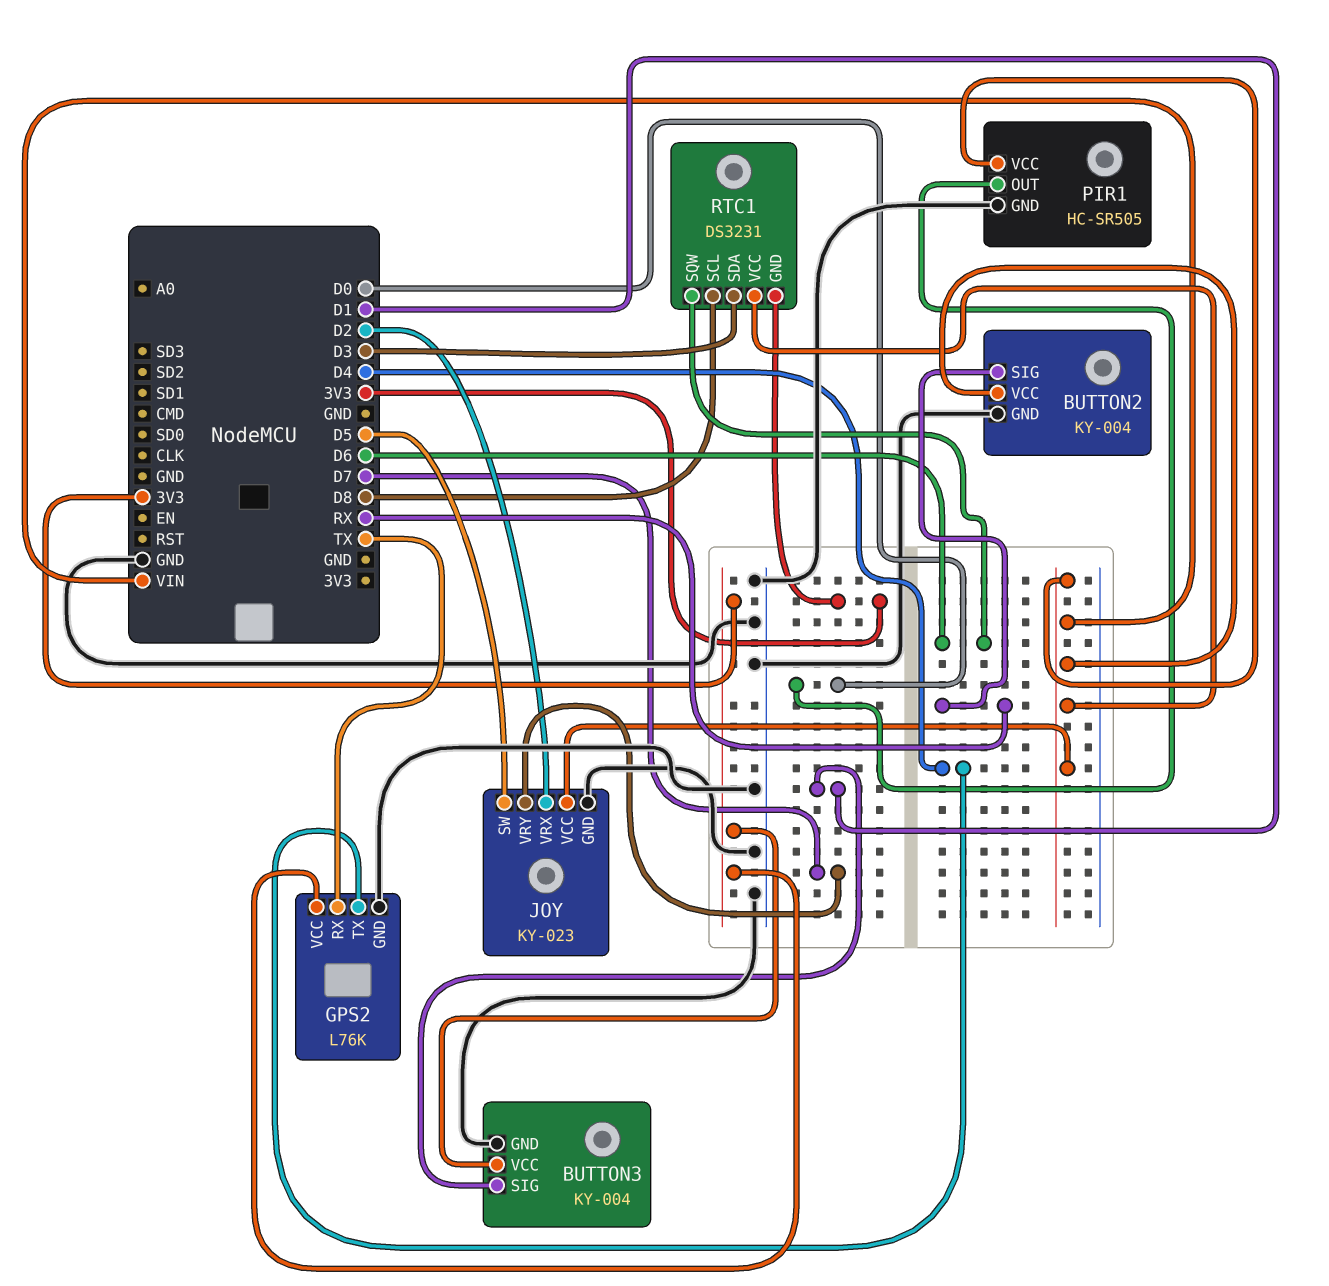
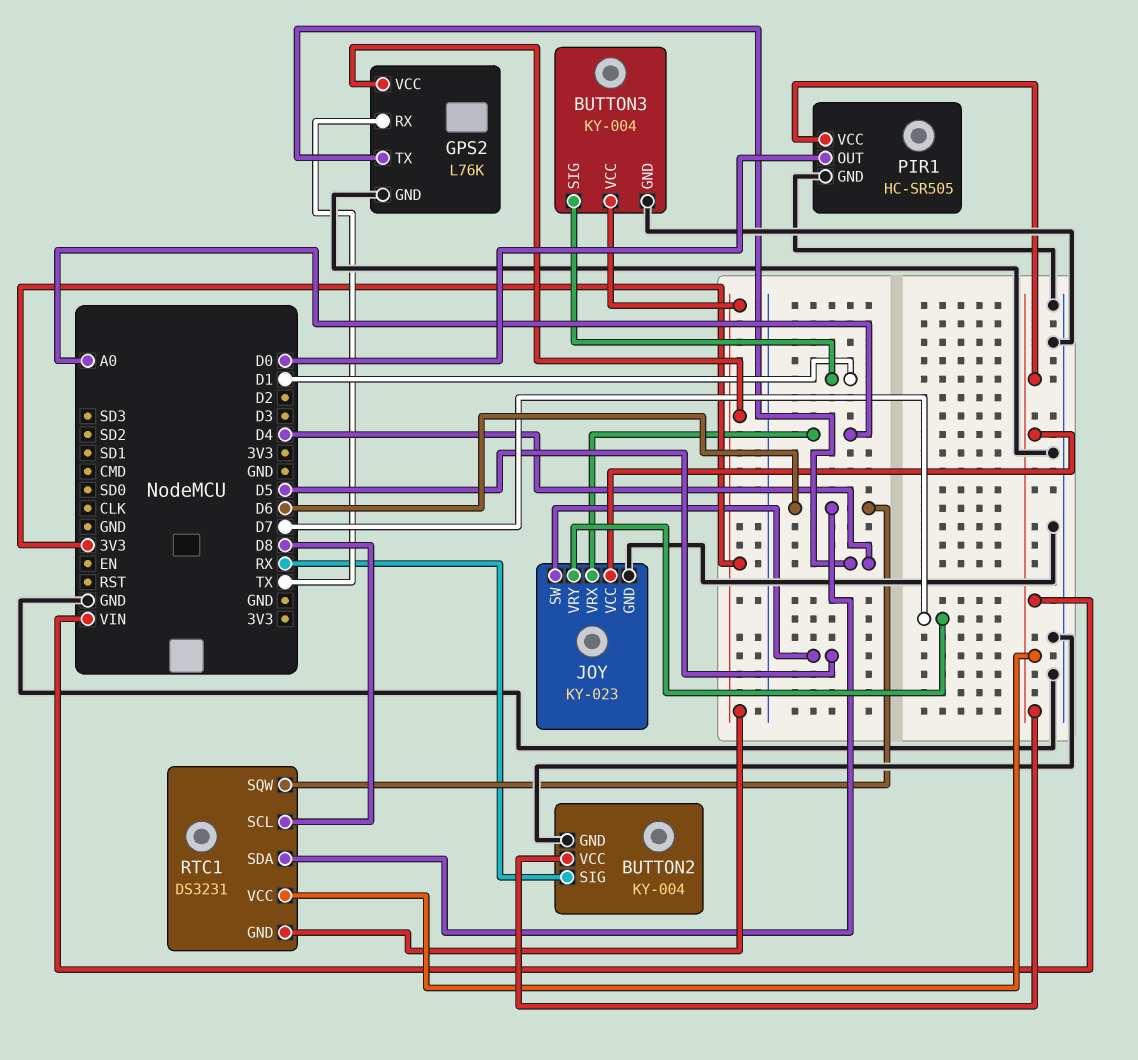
JOY pin VRX: D2 -> A0
RTC1 pin SDA: D3 -> D6

